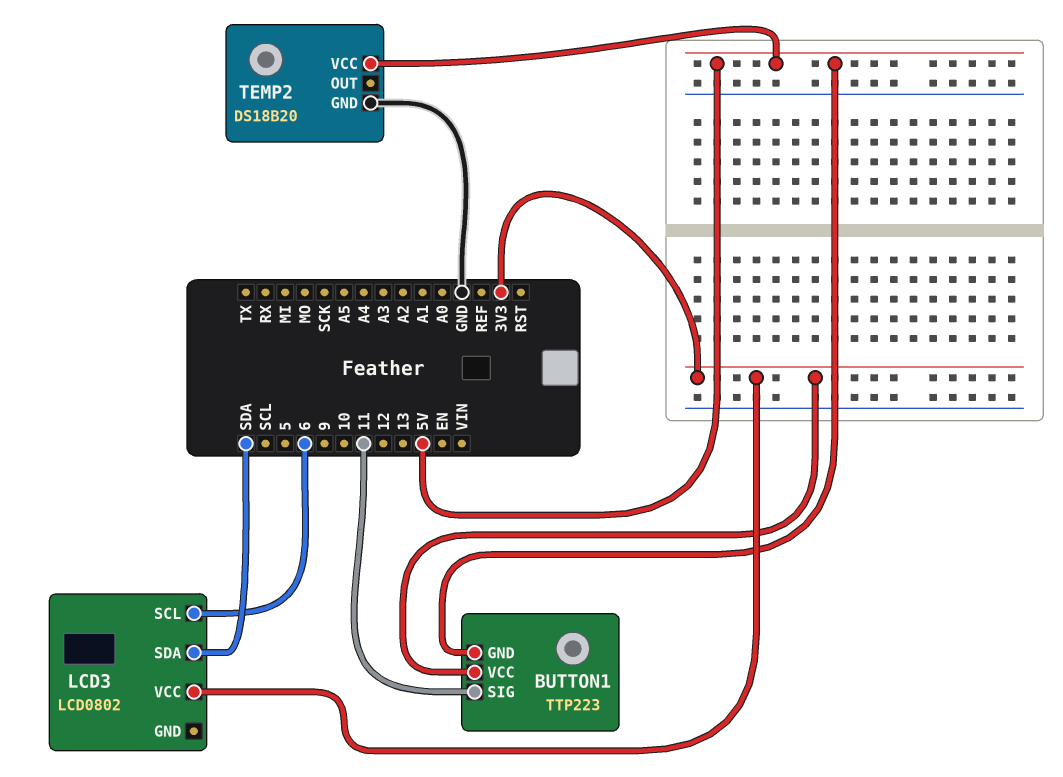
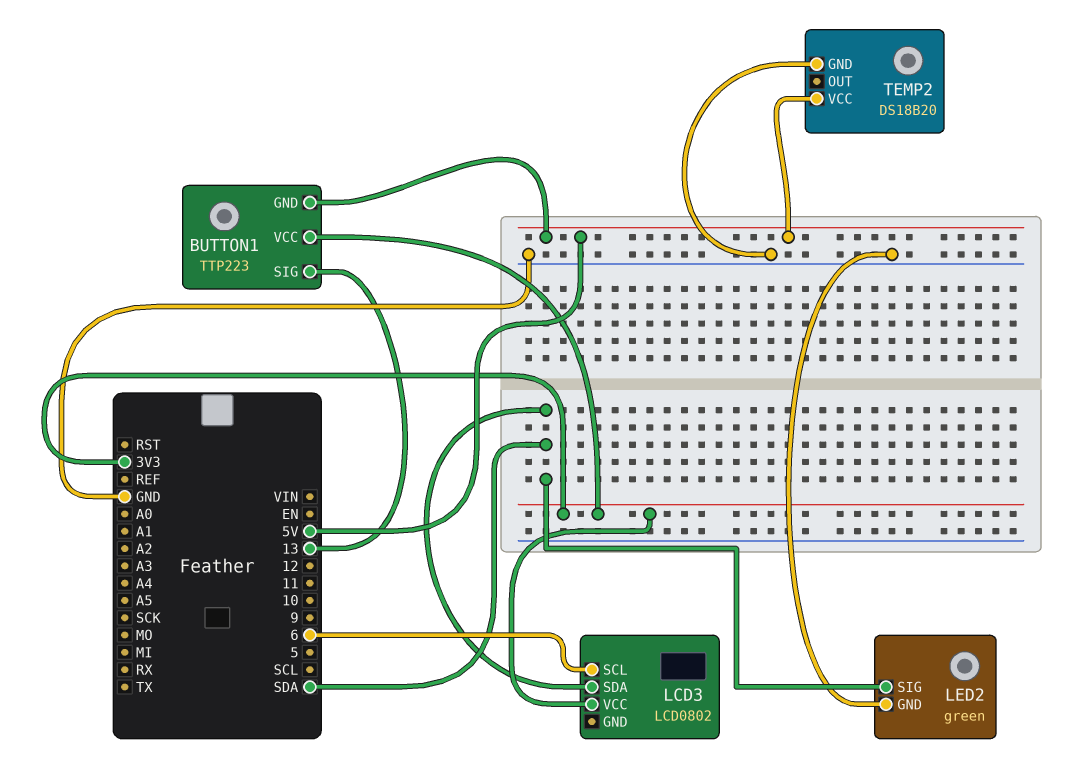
BUTTON1 pin SIG: 11 -> 13
LED2: none -> green
LED2 pin GND: none -> GND
LED2 pin SIG: none -> SDA

